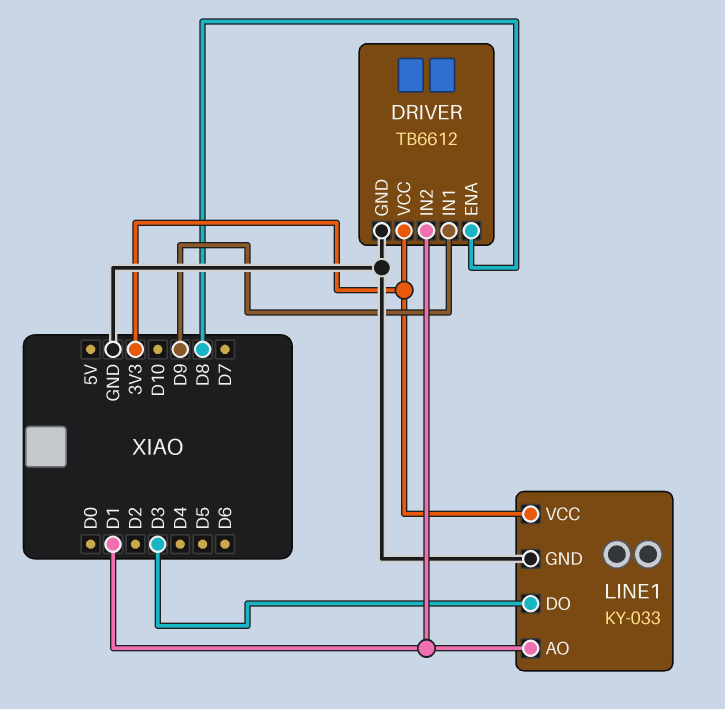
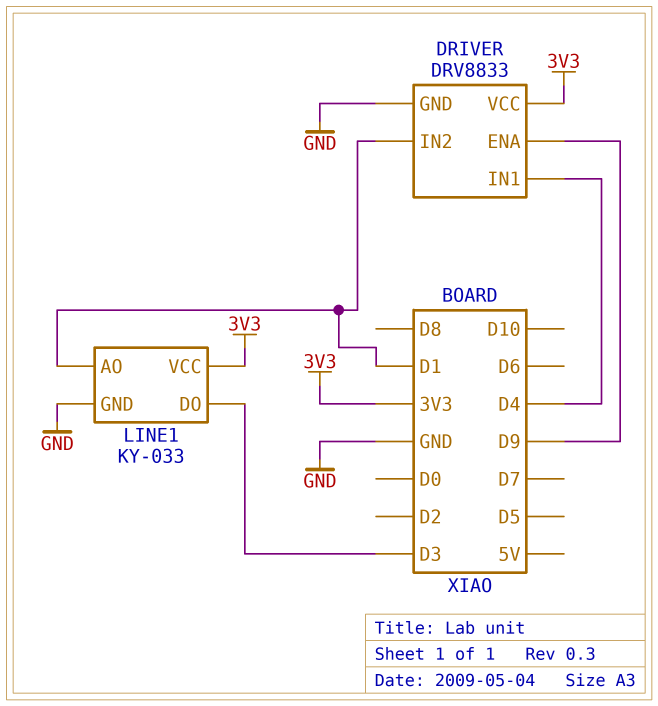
DRIVER: TB6612 -> DRV8833
DRIVER pin ENA: D8 -> D9
DRIVER pin IN1: D9 -> D4

